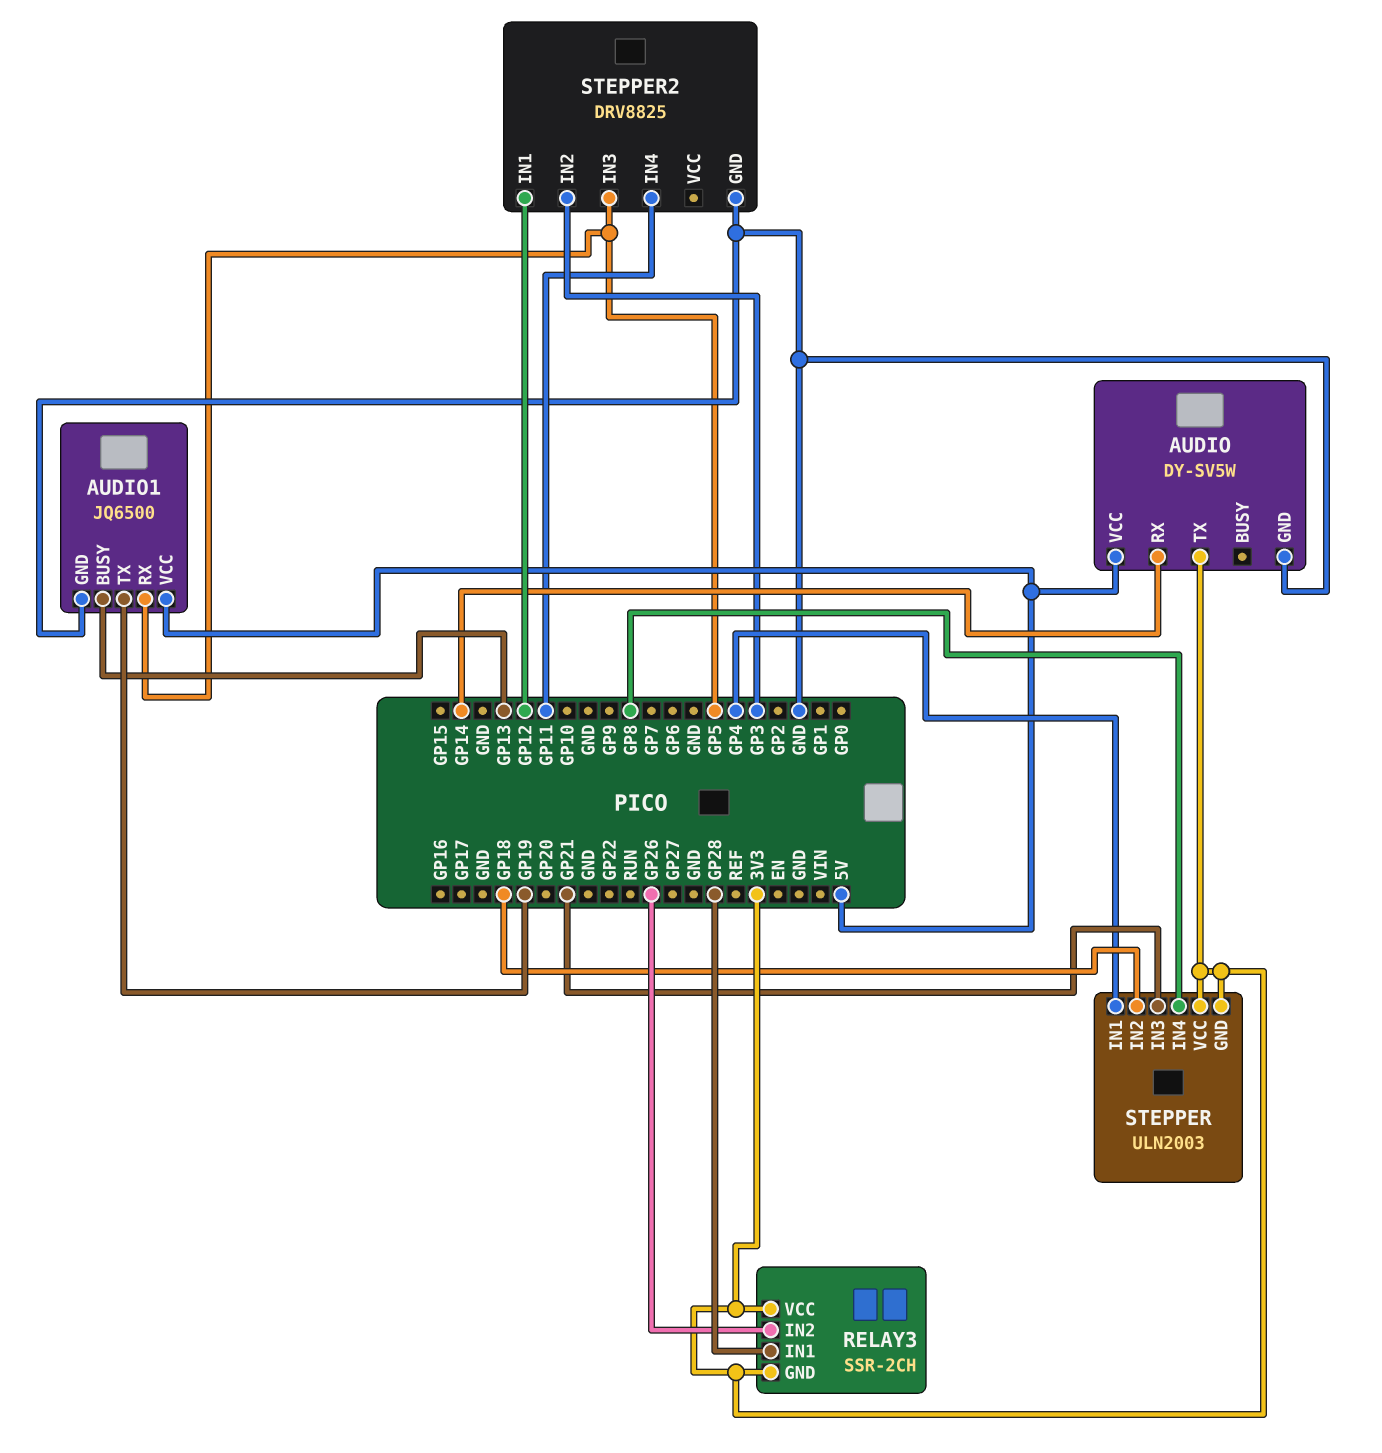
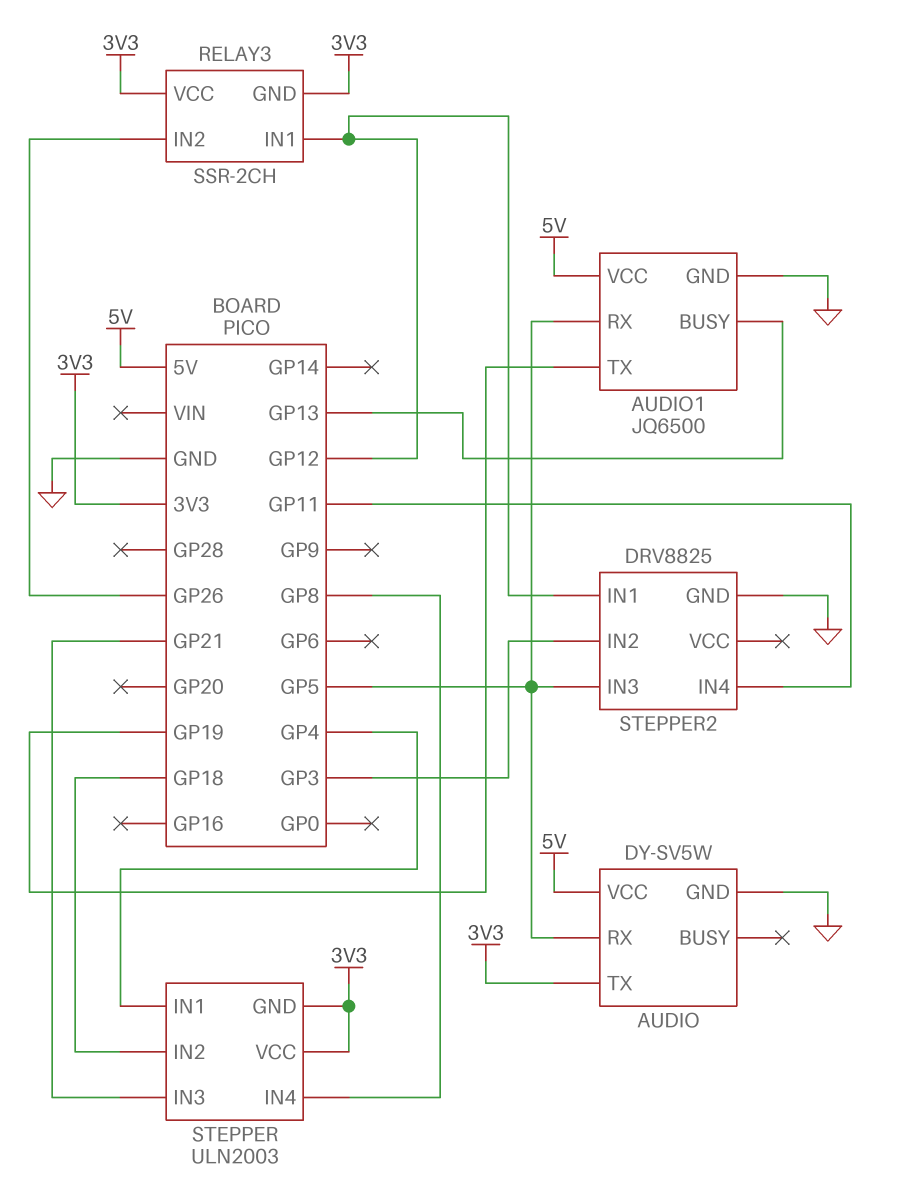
AUDIO pin RX: GP14 -> GP5
RELAY3 pin IN1: GP28 -> GP12

